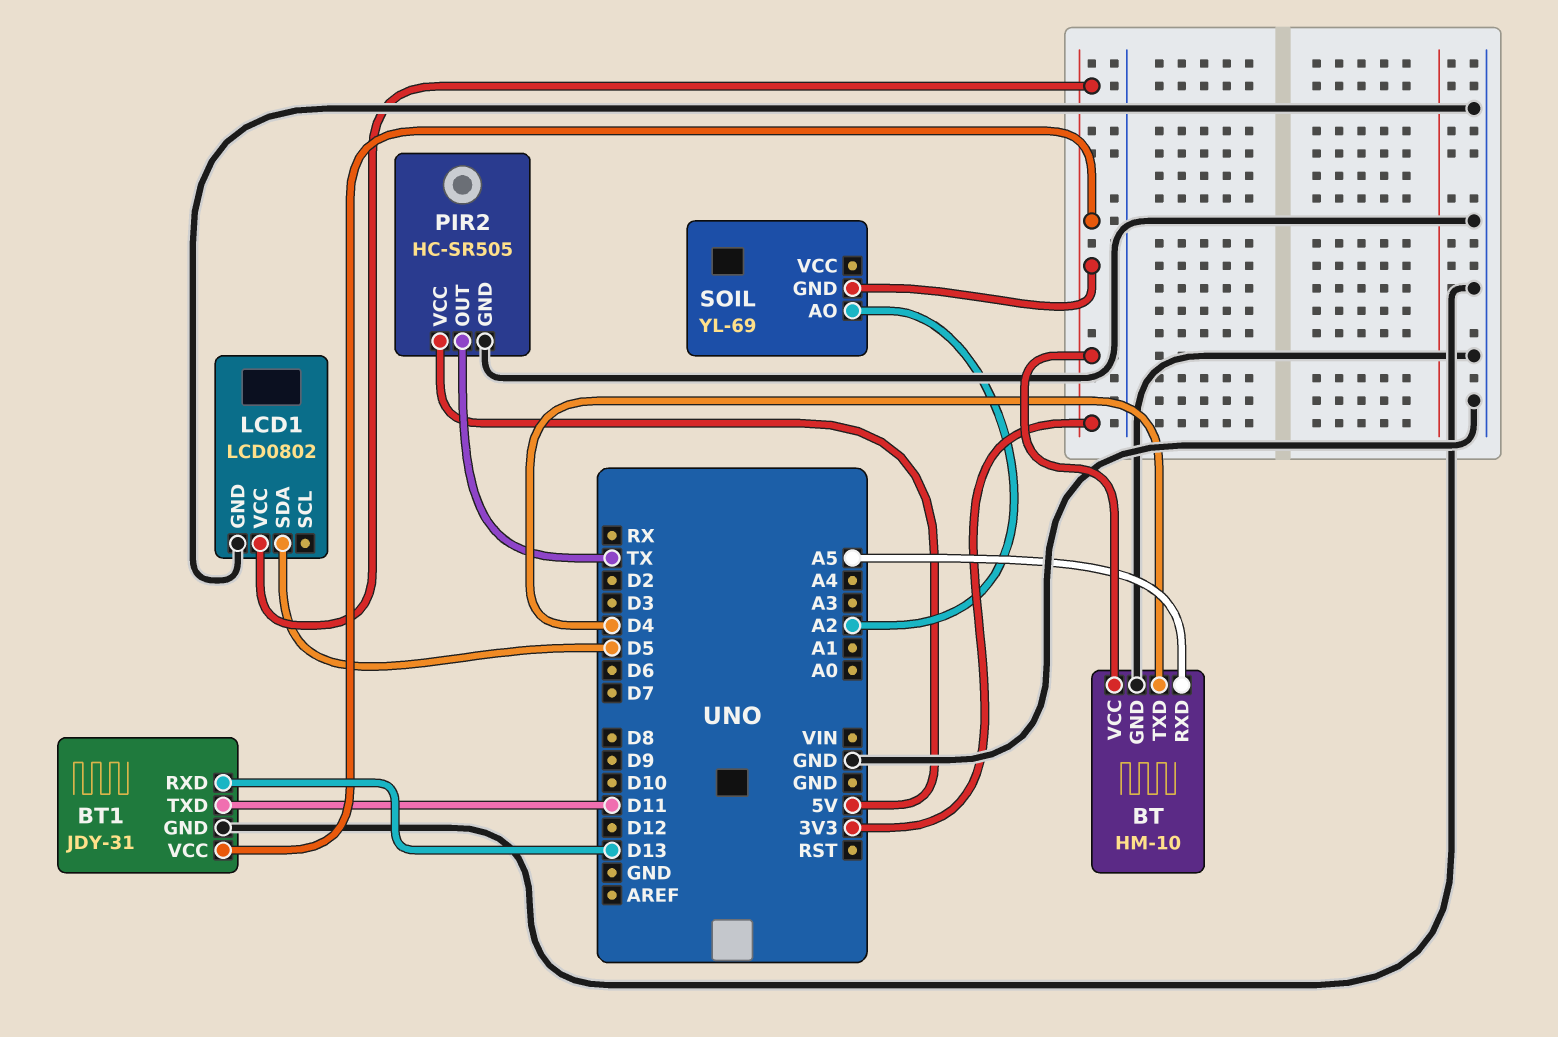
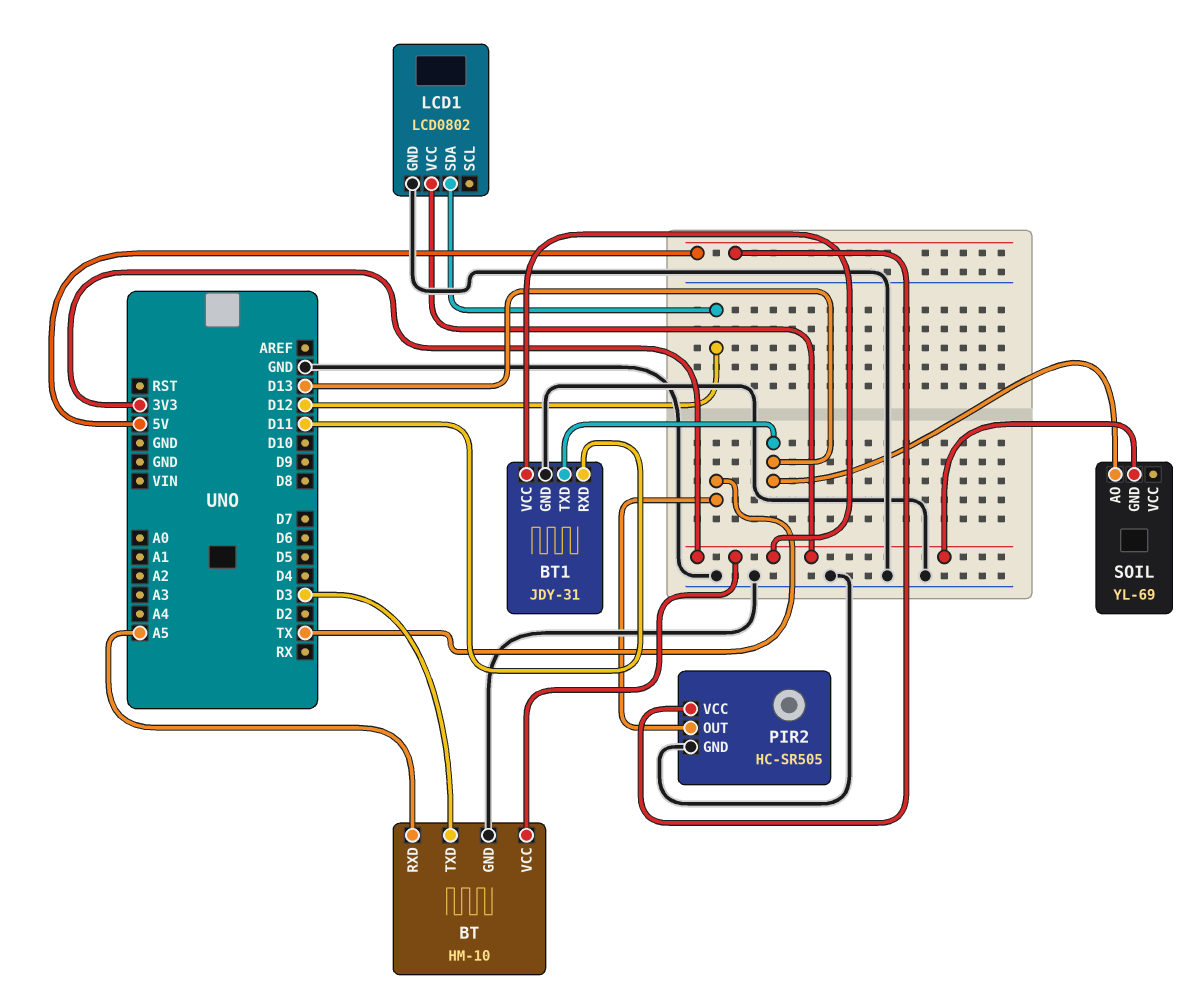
BT pin TXD: D4 -> D3
BT1 pin RXD: D13 -> D11
BT1 pin TXD: D11 -> D13
LCD1 pin SDA: D5 -> D12
SOIL pin AO: A2 -> D13

